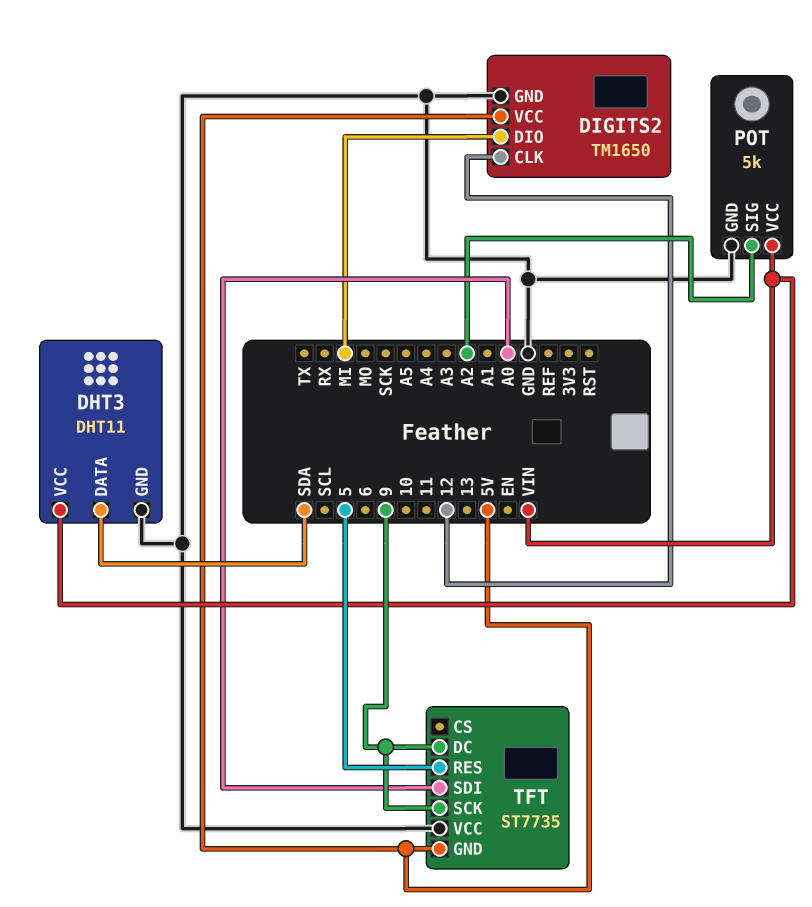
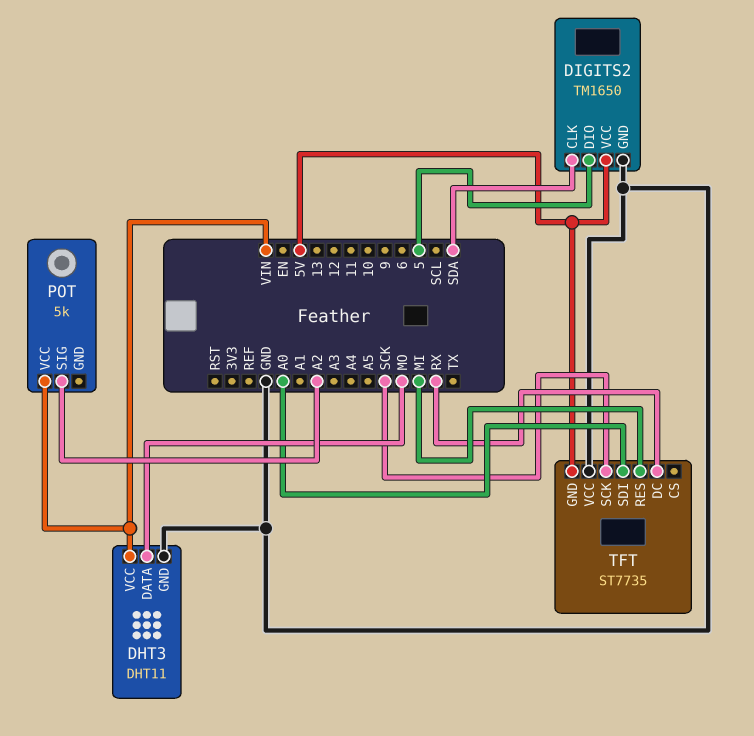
DHT3 pin DATA: SDA -> MO
DIGITS2 pin CLK: 12 -> SDA
DIGITS2 pin DIO: MI -> 5
POT pin GND: GND -> none
TFT pin DC: 9 -> RX
TFT pin RES: 5 -> MI
TFT pin SCK: 9 -> SCK

